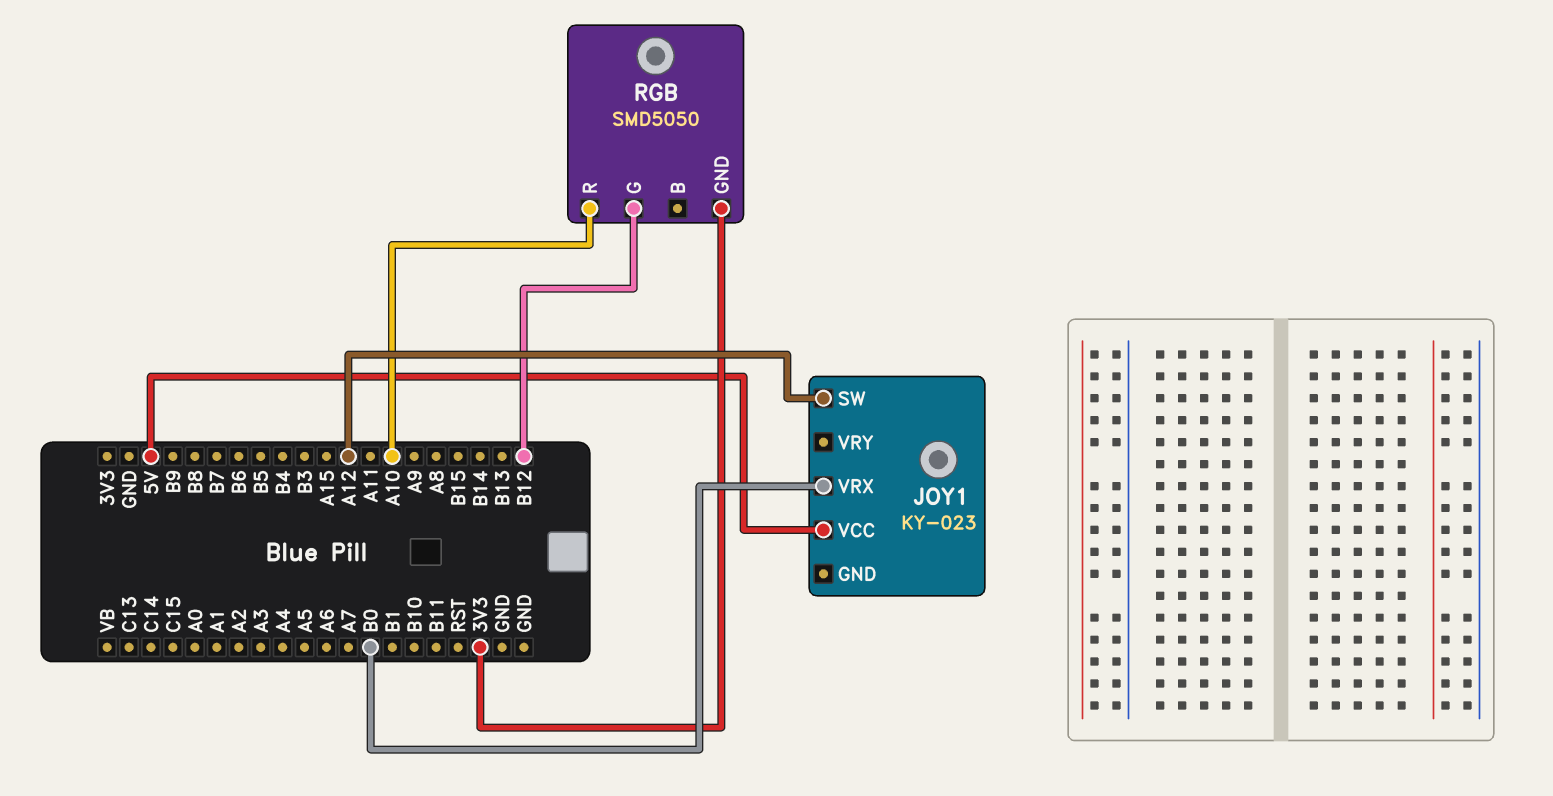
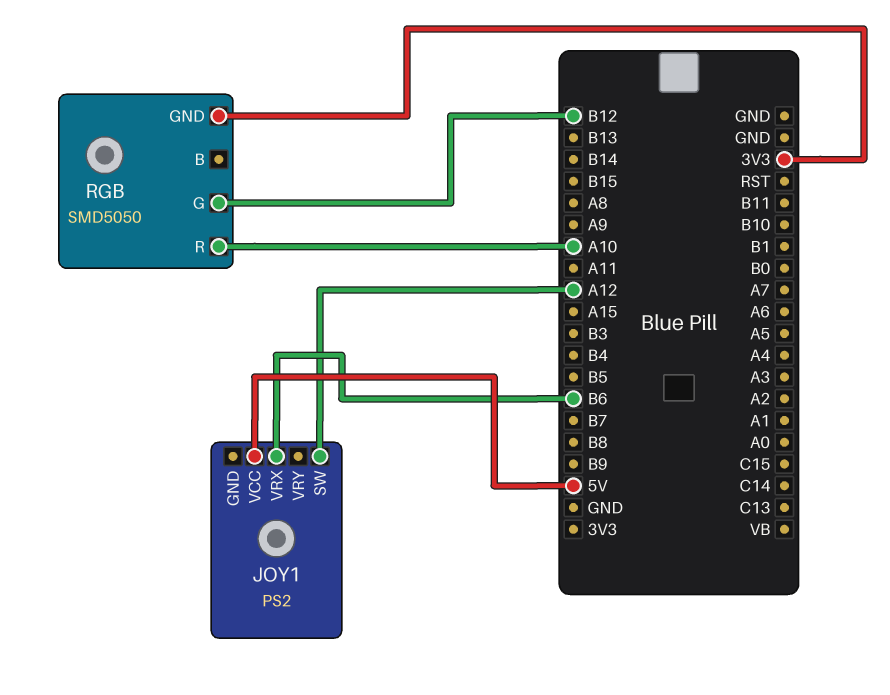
JOY1: KY-023 -> PS2
JOY1 pin VRX: B0 -> B6

